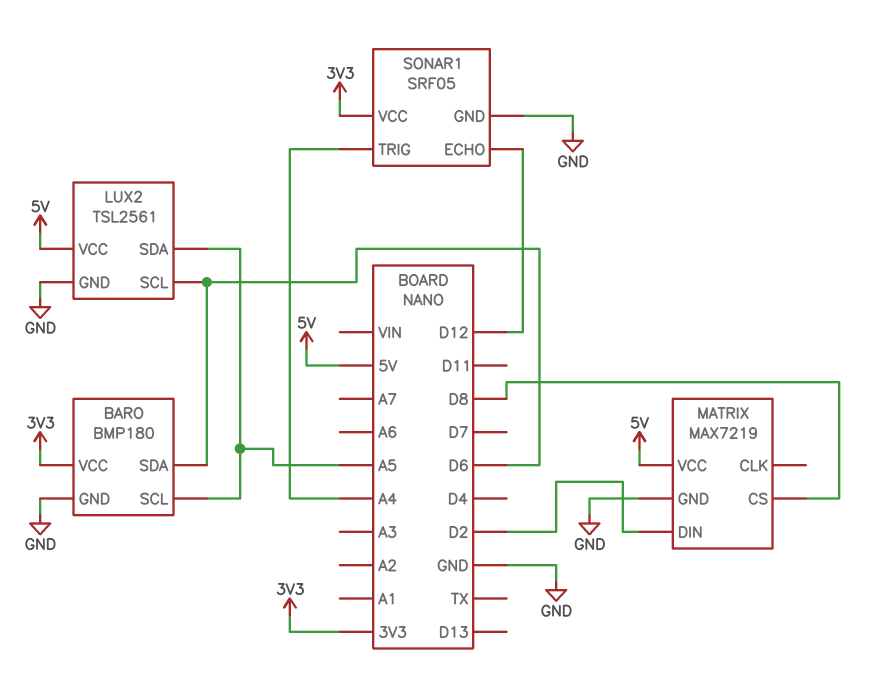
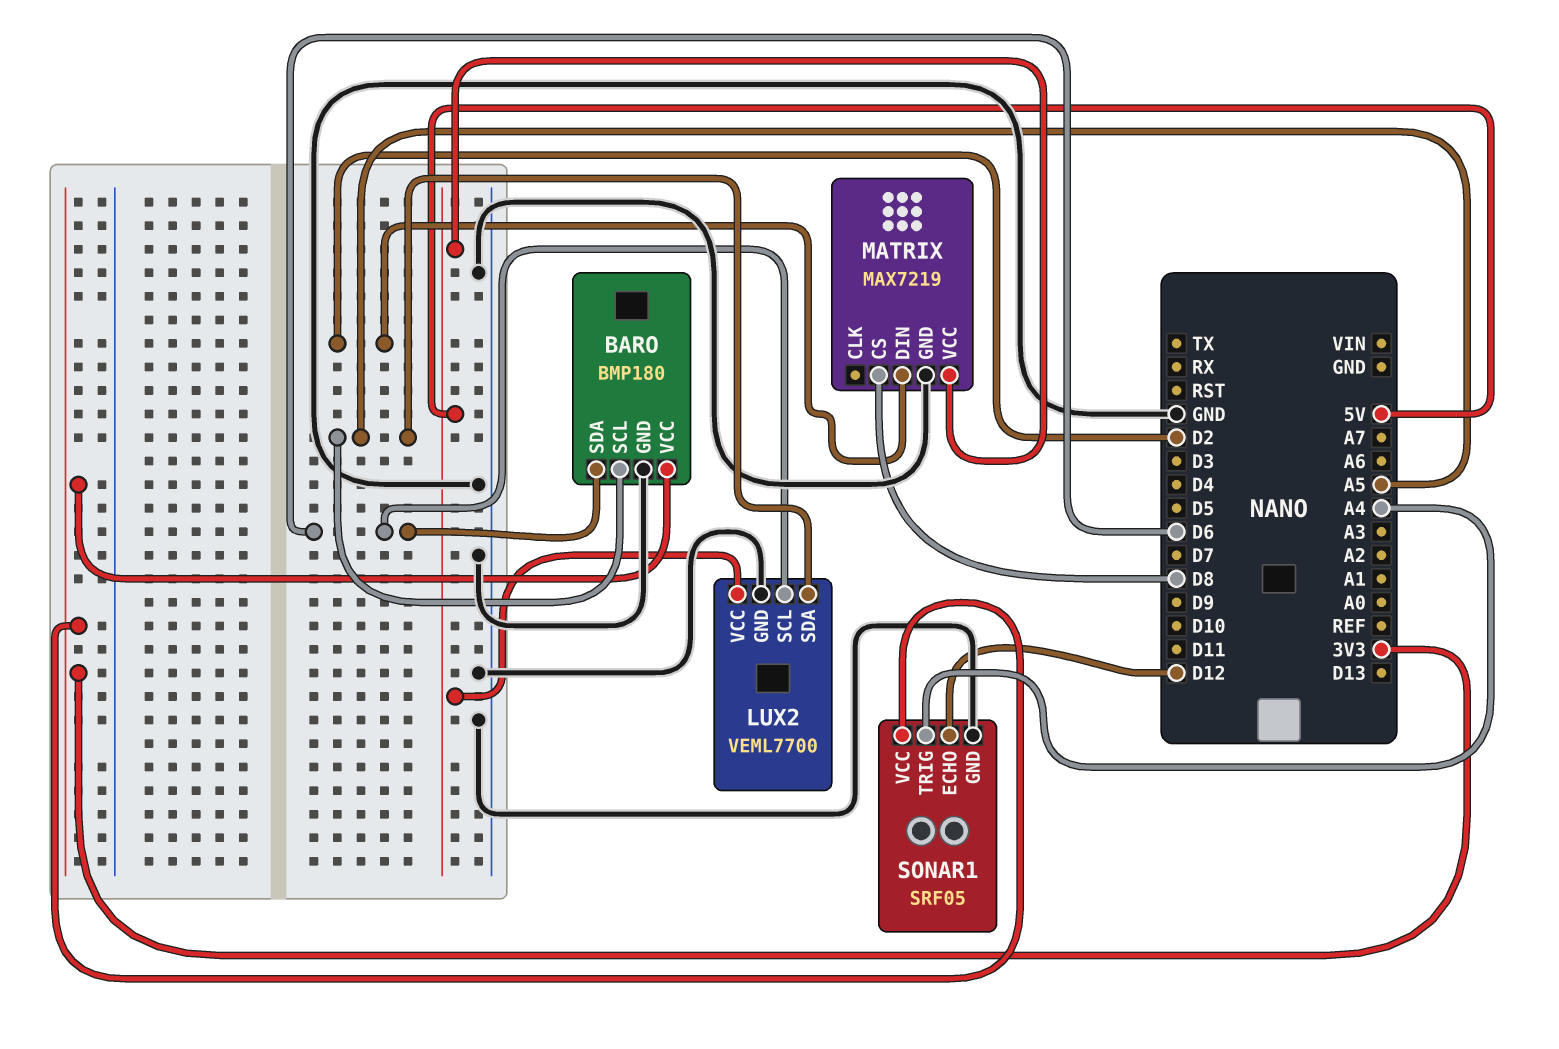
LUX2: TSL2561 -> VEML7700

